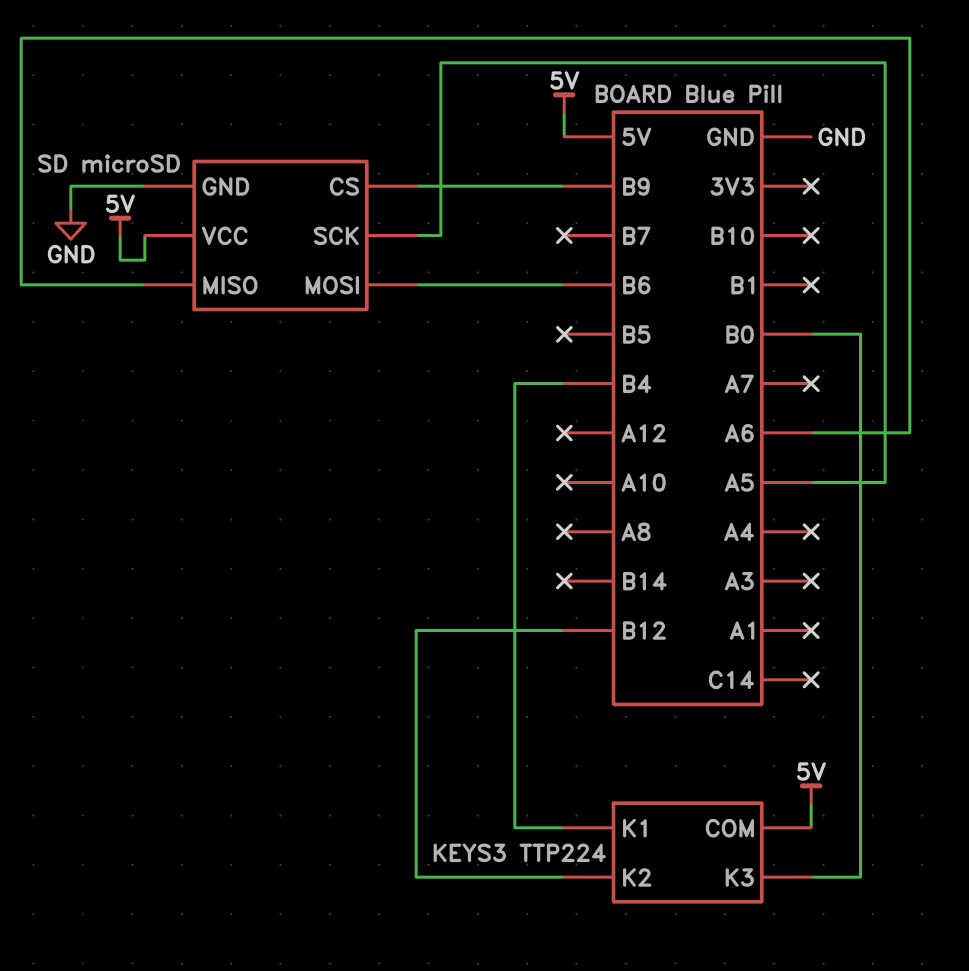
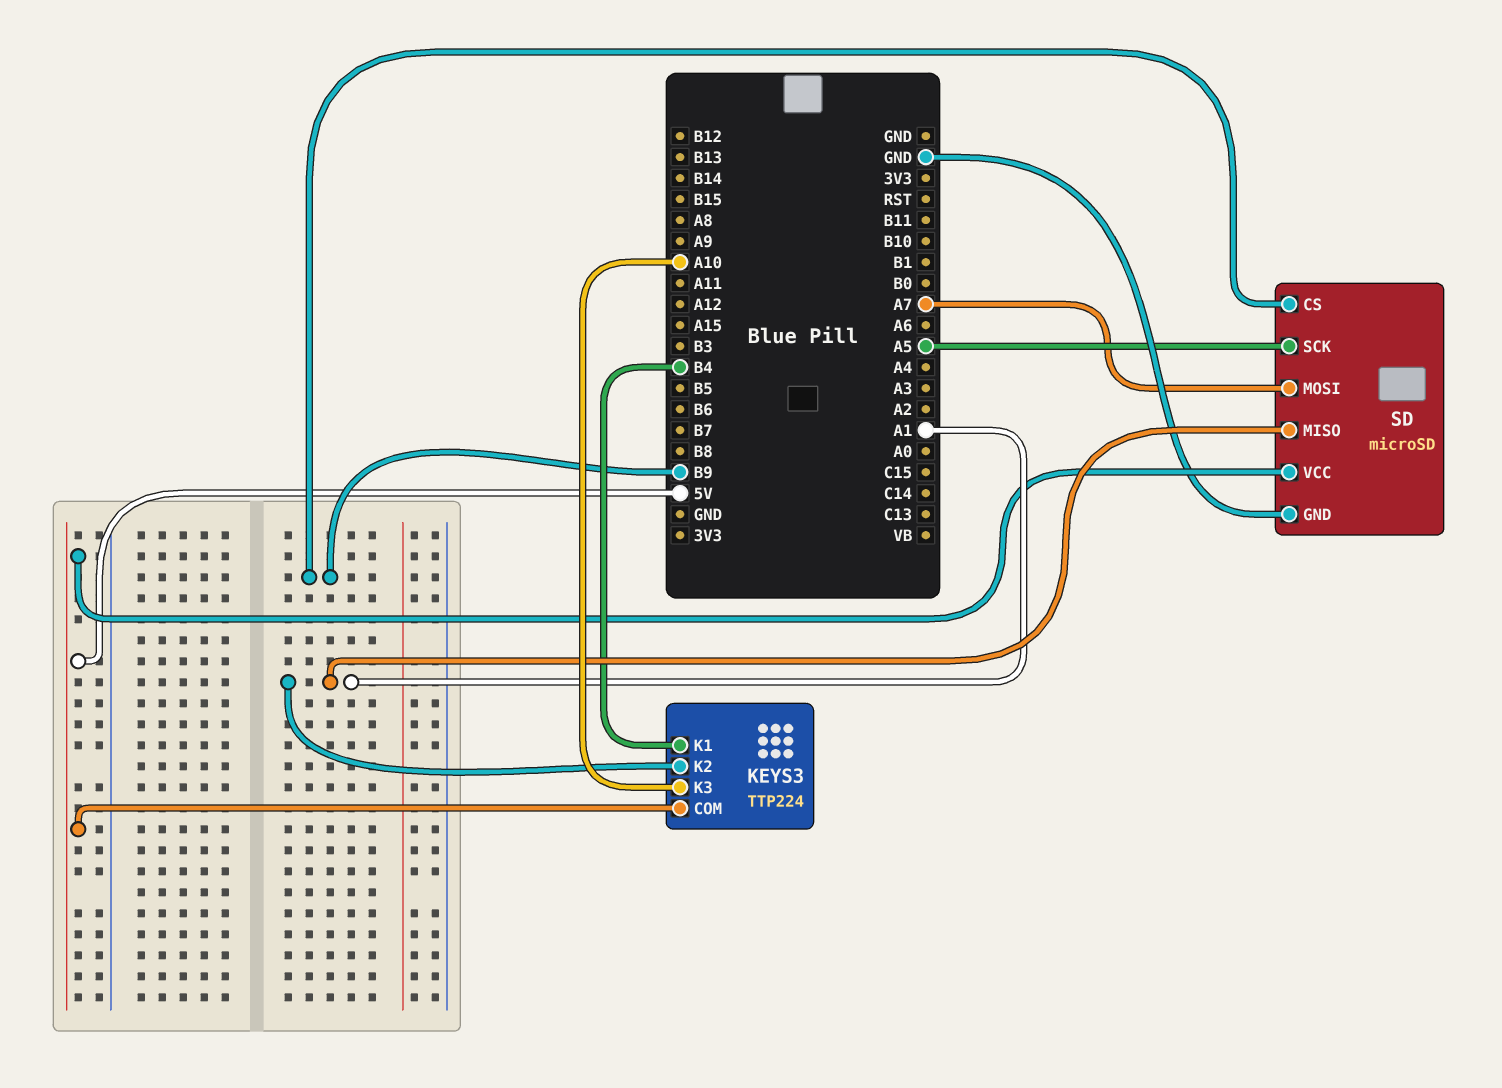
KEYS3 pin K2: B12 -> A1
KEYS3 pin K3: B0 -> A10
SD pin MISO: A6 -> A1
SD pin MOSI: B6 -> A7

